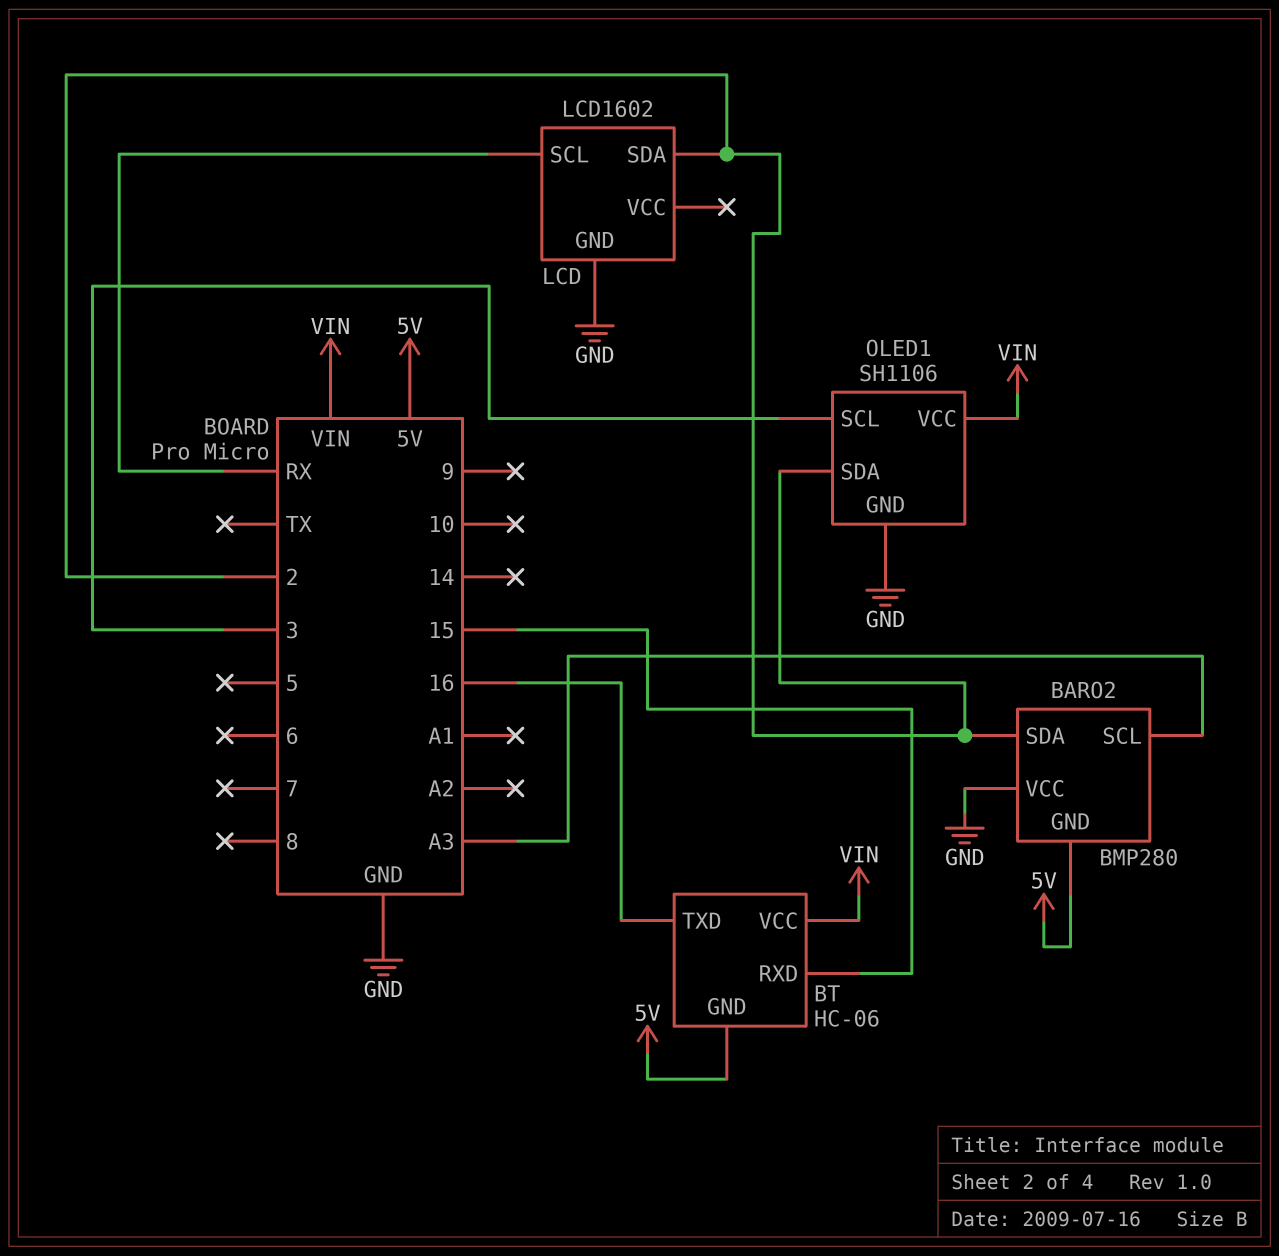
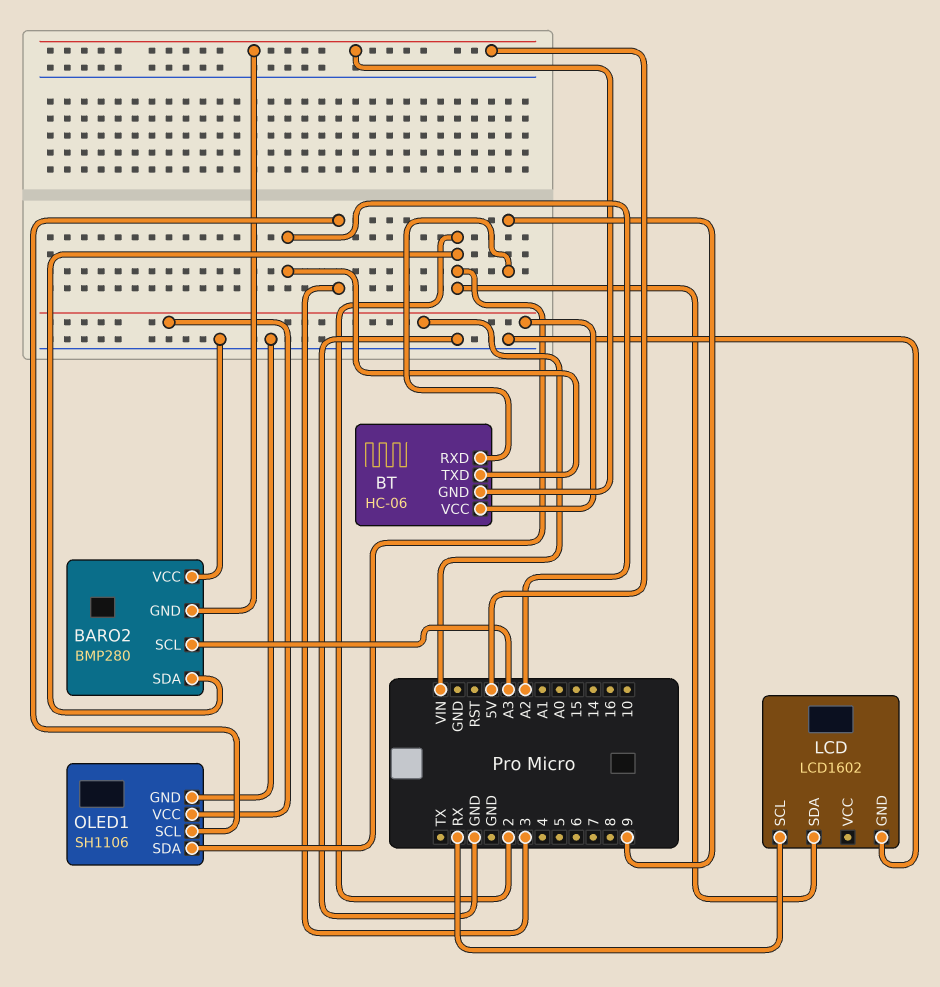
BT pin RXD: 15 -> 9
BT pin TXD: 16 -> A2

